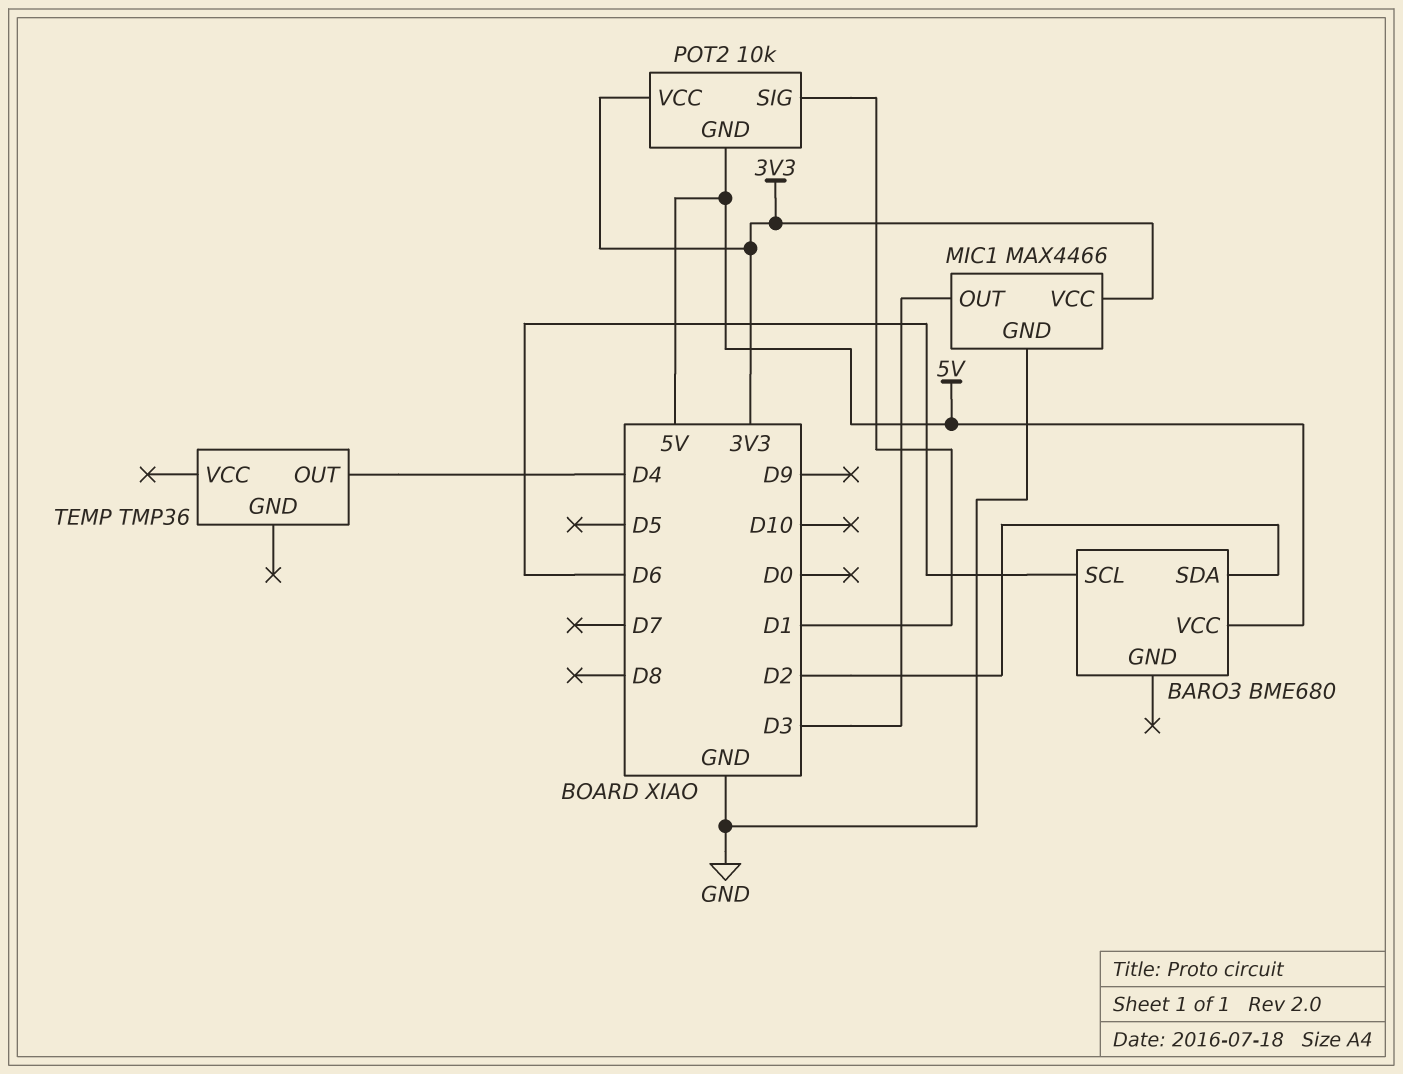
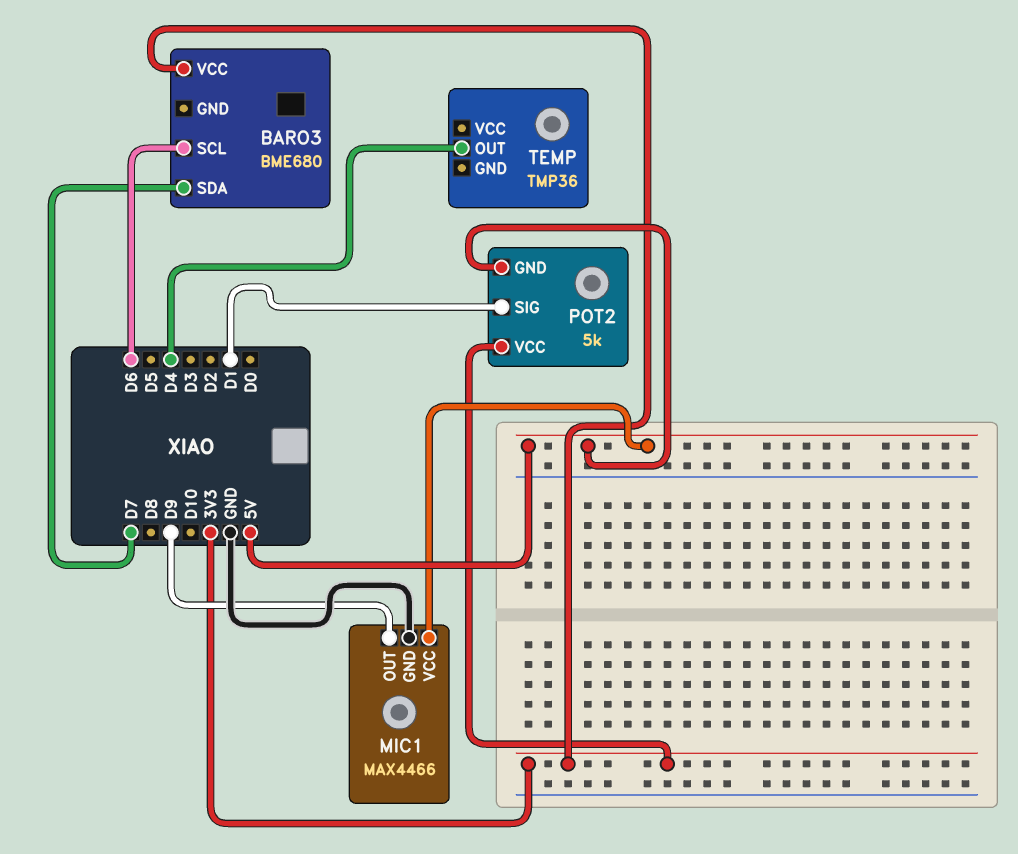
BARO3 pin SDA: D2 -> D7
BARO3 pin VCC: 5V -> 3V3
MIC1 pin OUT: D3 -> D9
MIC1 pin VCC: 3V3 -> 5V
POT2: 10k -> 5k

